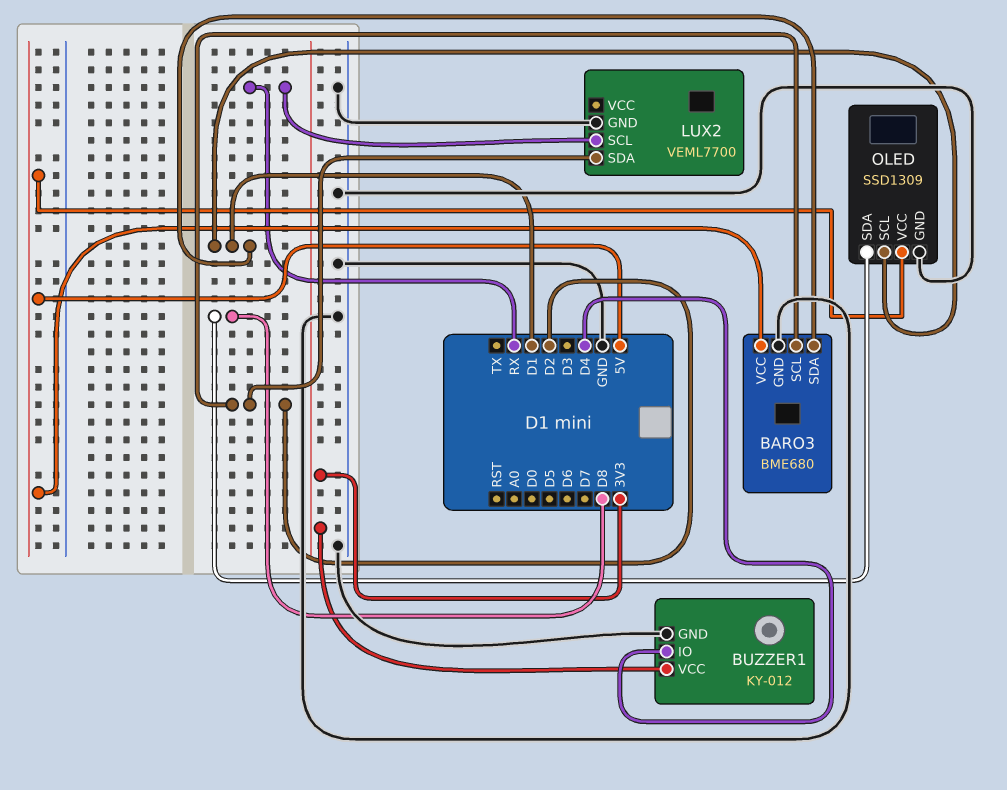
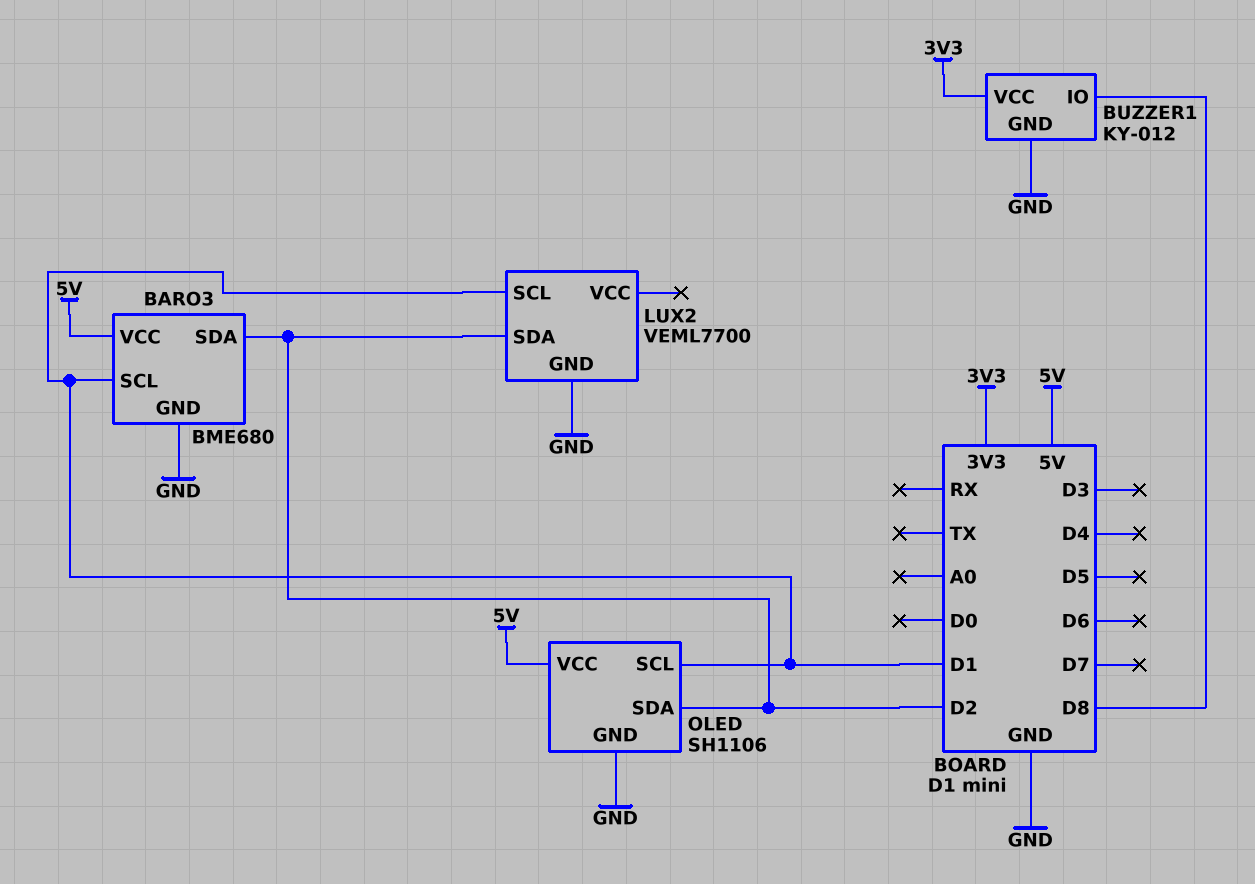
BARO3 pin SCL: D2 -> D1
BARO3 pin SDA: D1 -> D2
BUZZER1 pin IO: D4 -> D8
LUX2 pin SCL: RX -> D1
OLED: SSD1309 -> SH1106
OLED pin SDA: D8 -> D2

